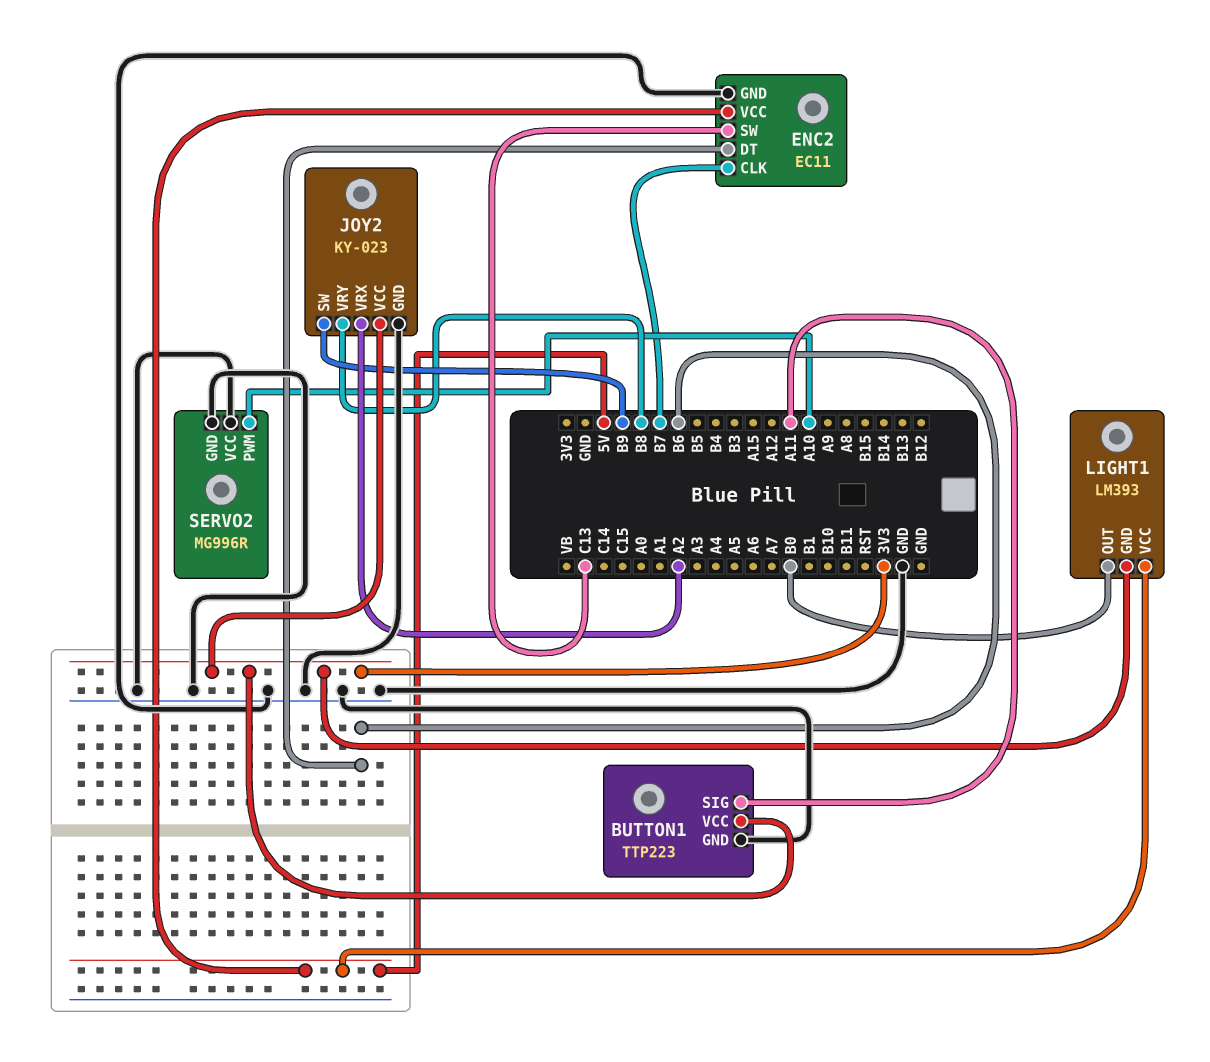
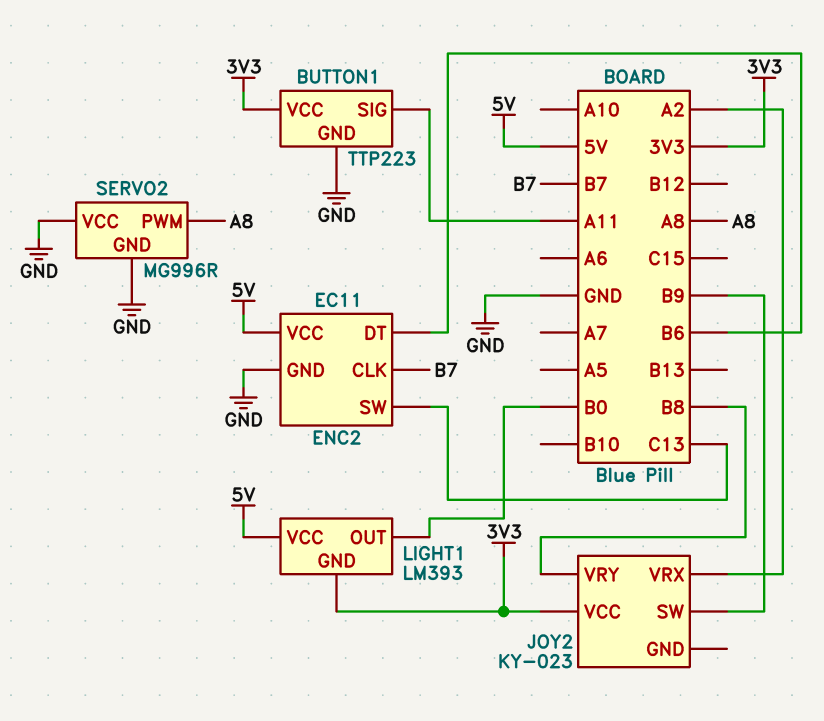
JOY2 pin GND: GND -> none
SERVO2 pin PWM: A10 -> A8

